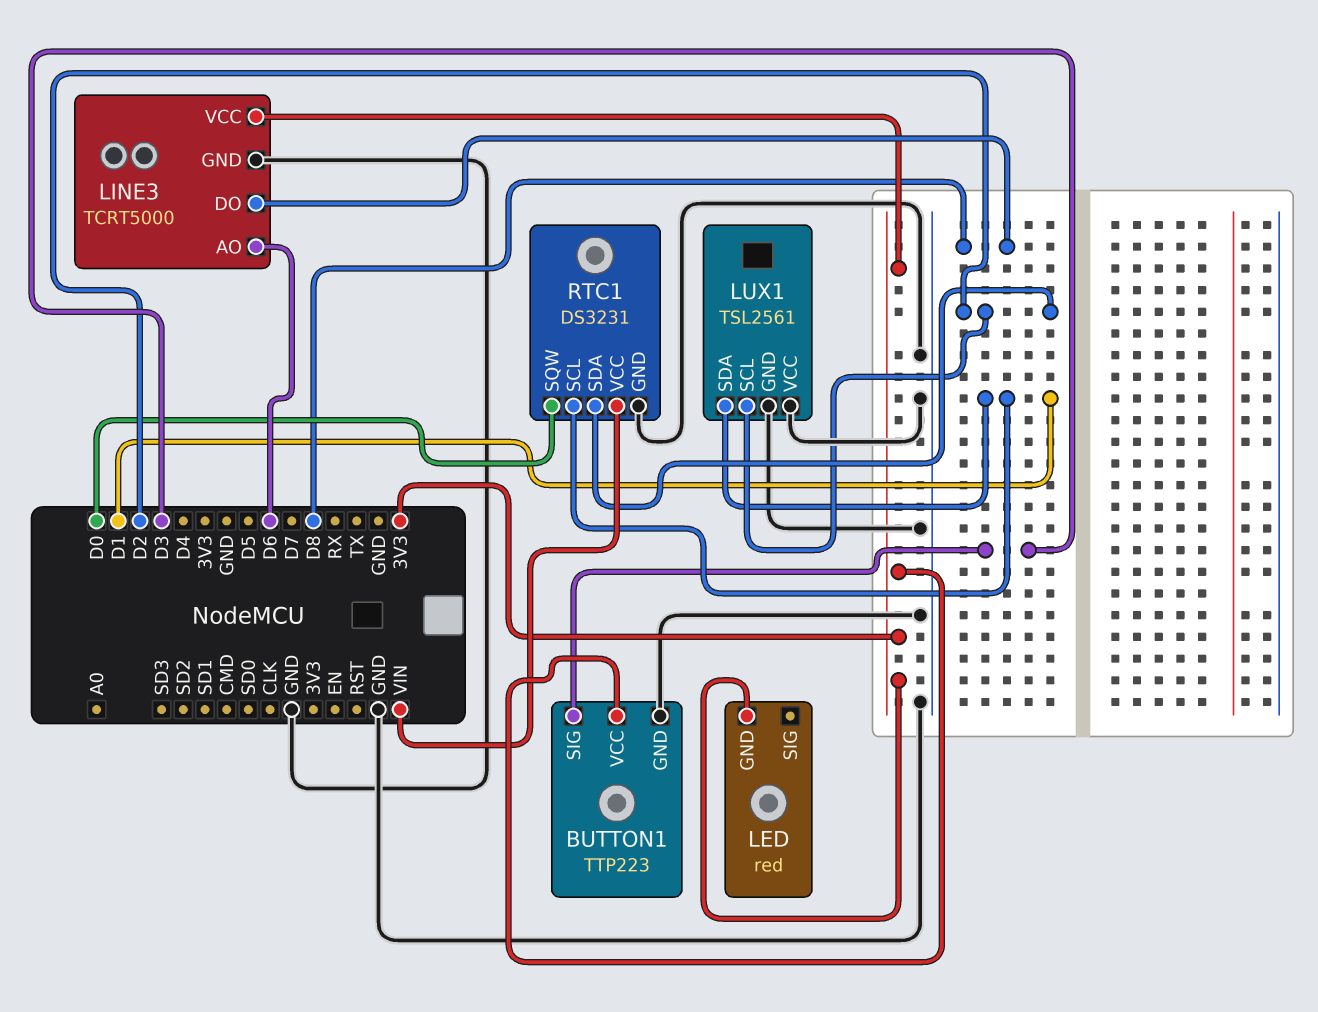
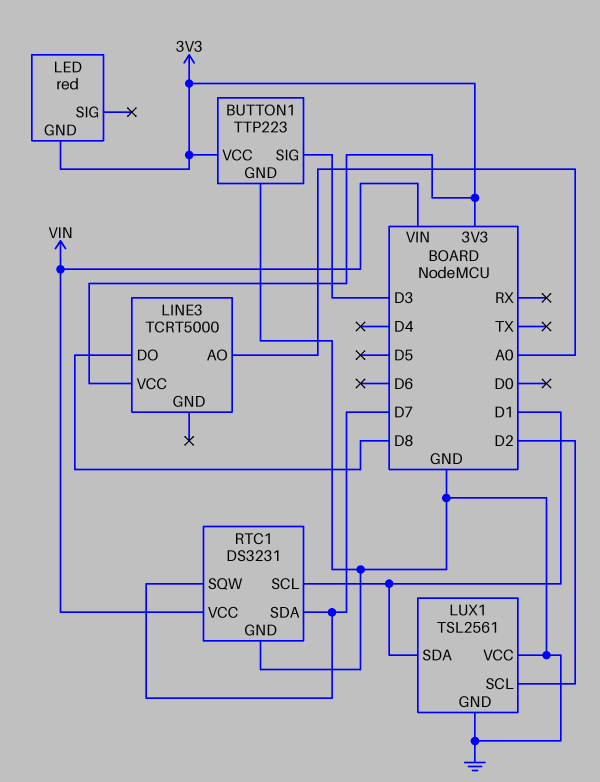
LINE3 pin AO: D6 -> A0
LINE3 pin GND: GND -> none
RTC1 pin SDA: D2 -> D7
RTC1 pin SQW: D0 -> D7

